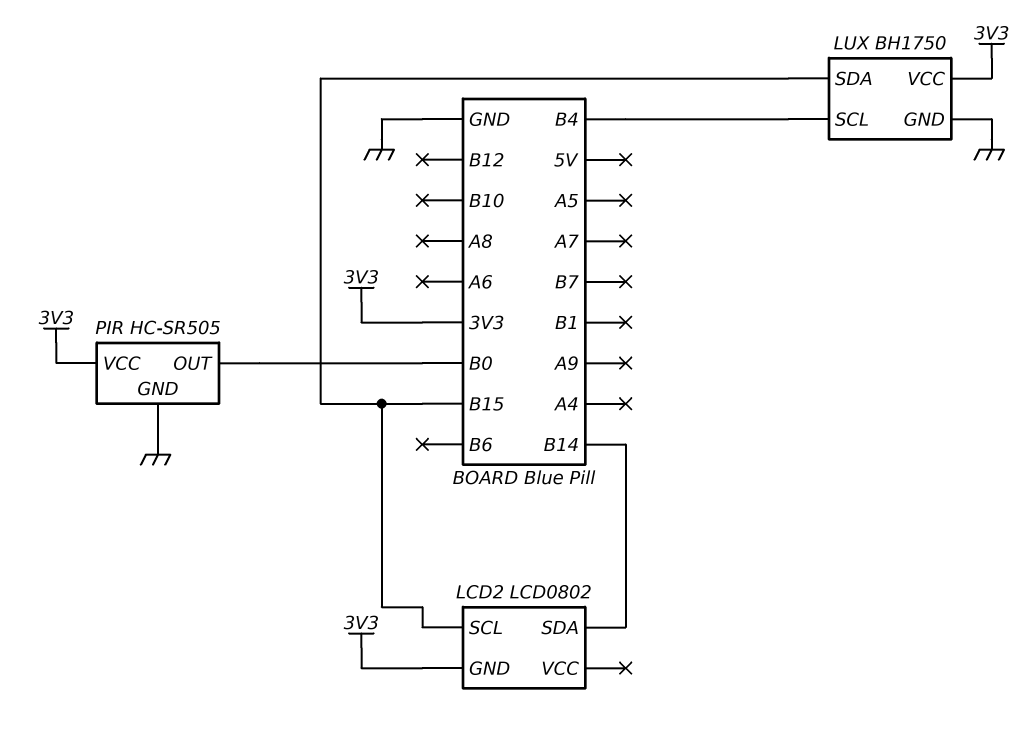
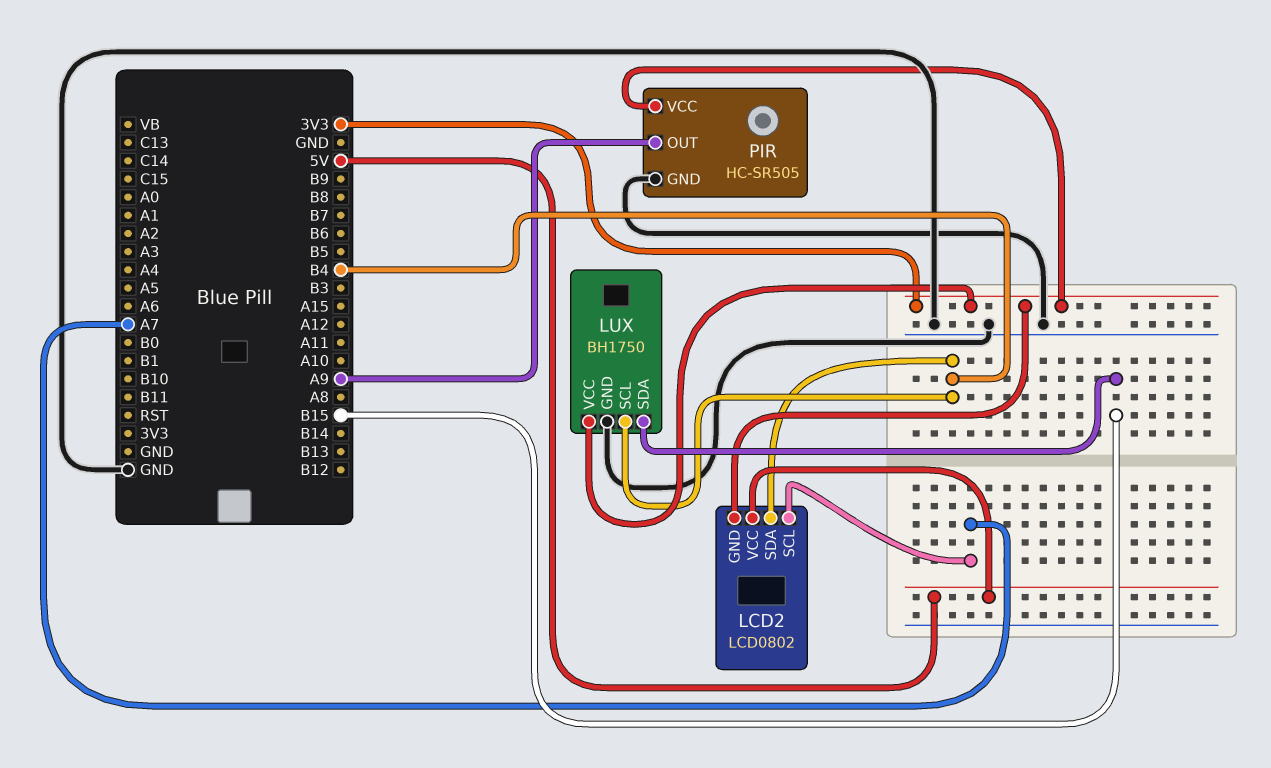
LCD2 pin SCL: B15 -> A7
LCD2 pin SDA: B14 -> B4
LCD2 pin VCC: none -> 5V
PIR pin OUT: B0 -> A9

